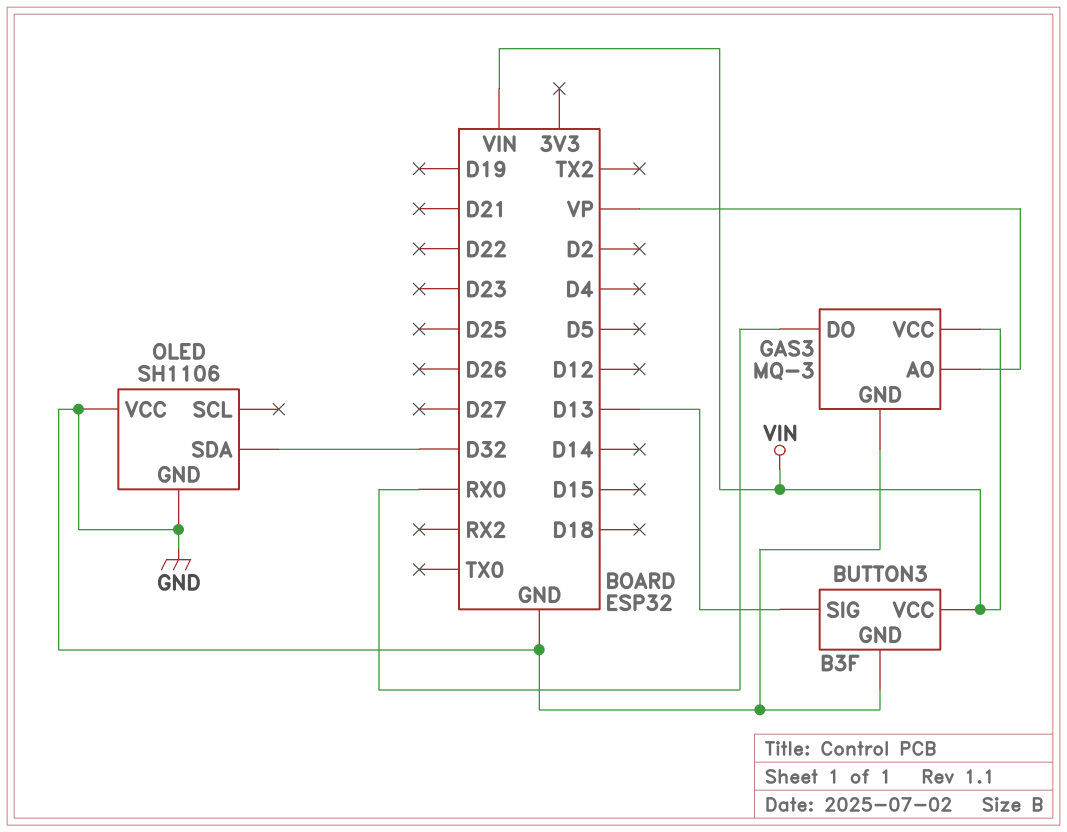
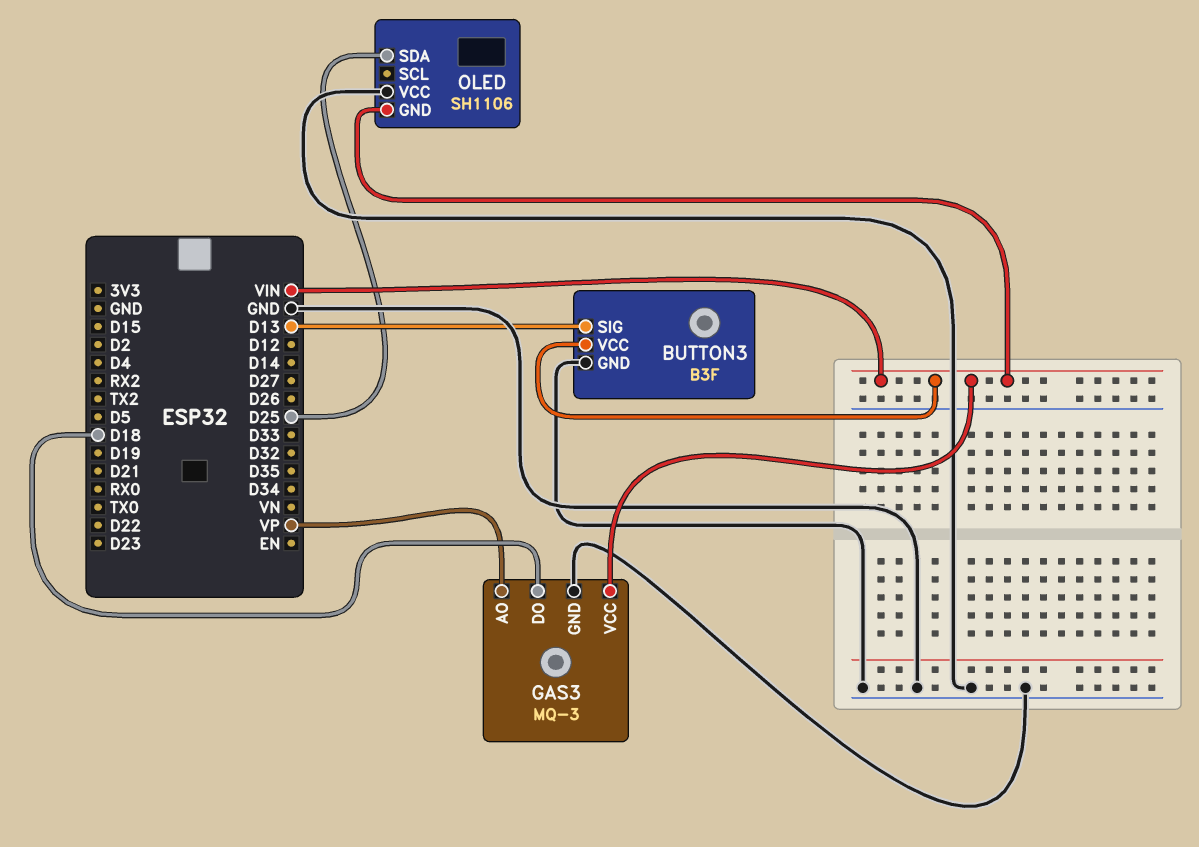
GAS3 pin DO: RX0 -> D18
OLED pin GND: GND -> VIN
OLED pin SDA: D32 -> D25

